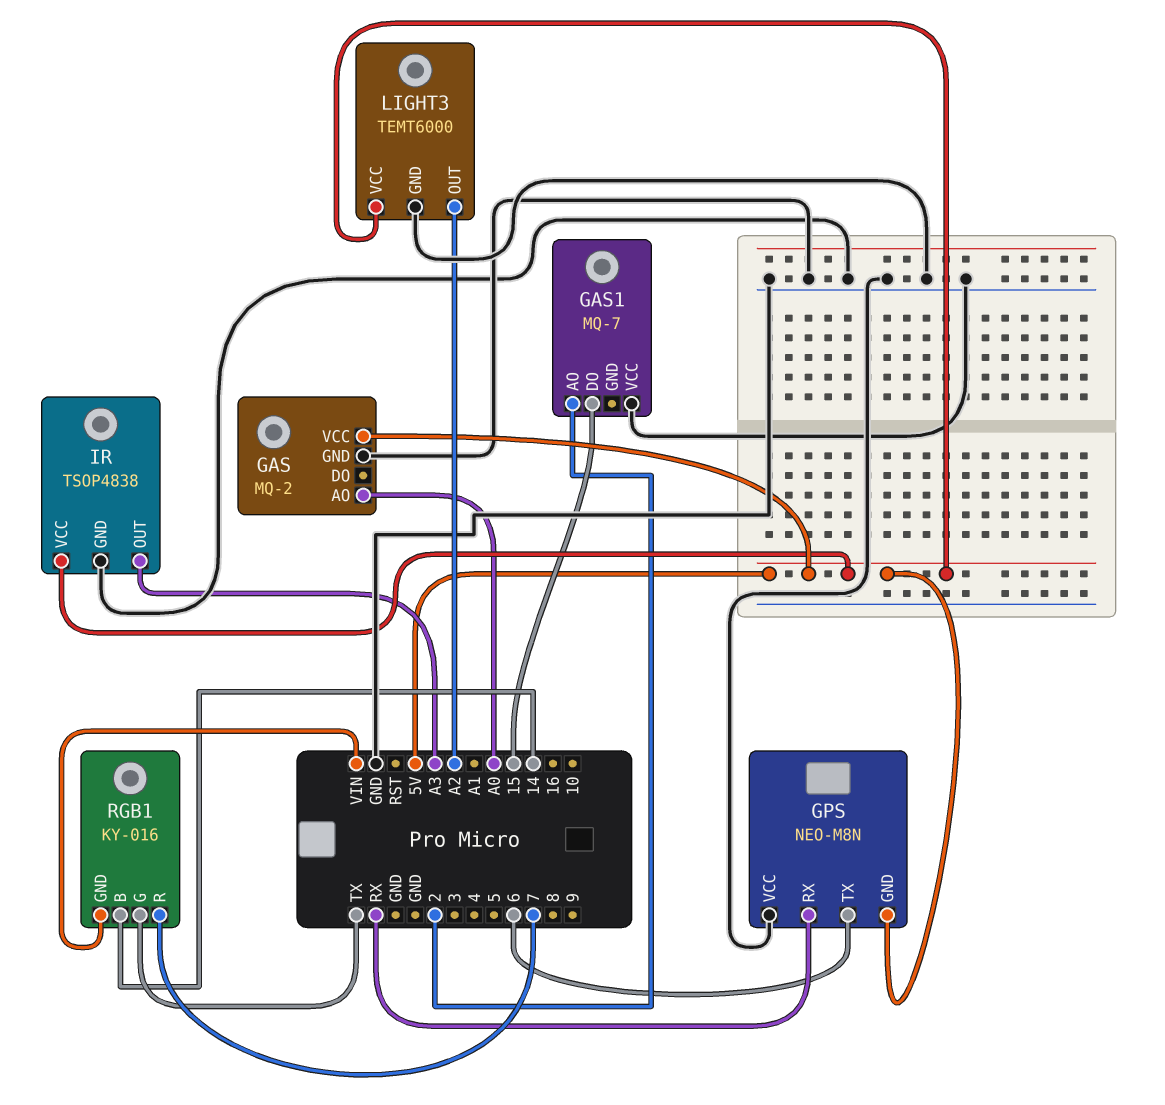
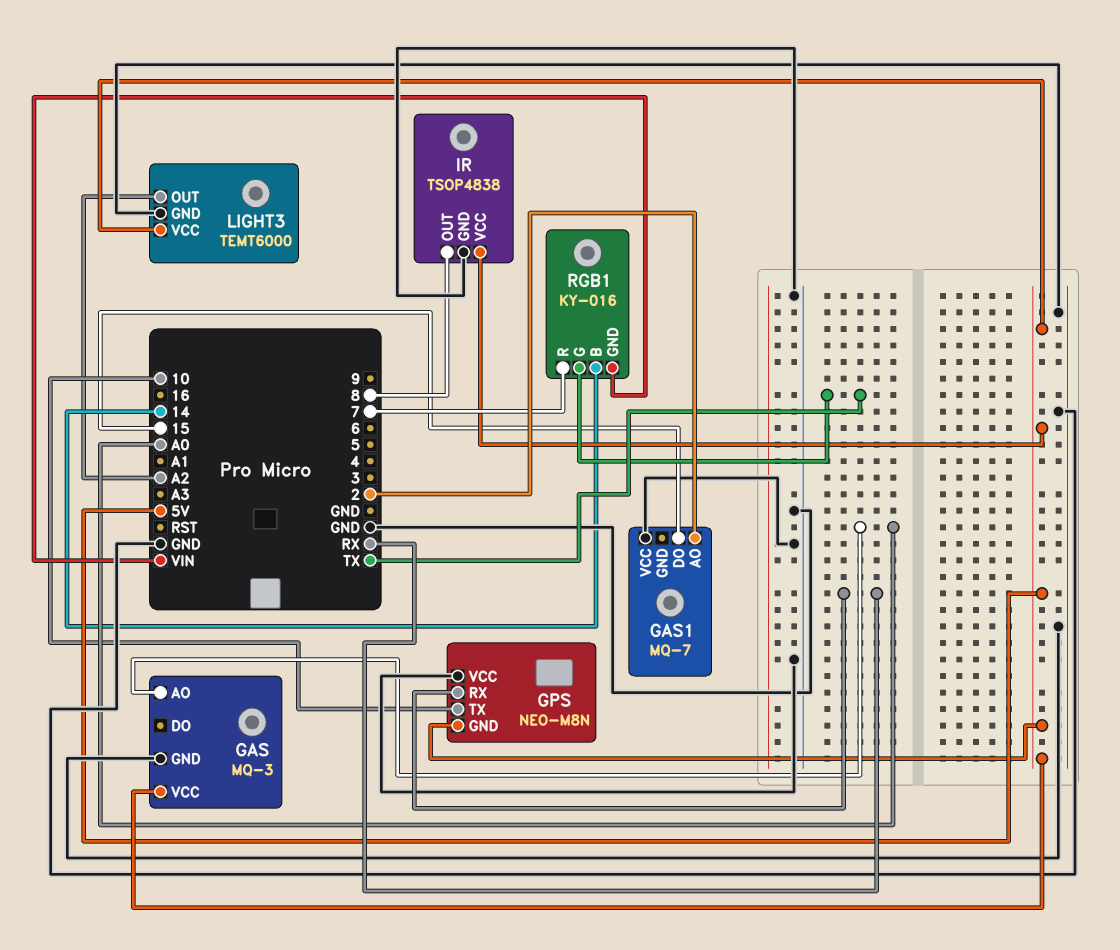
GAS: MQ-2 -> MQ-3
GPS pin TX: 6 -> 10
IR pin OUT: A3 -> 8

